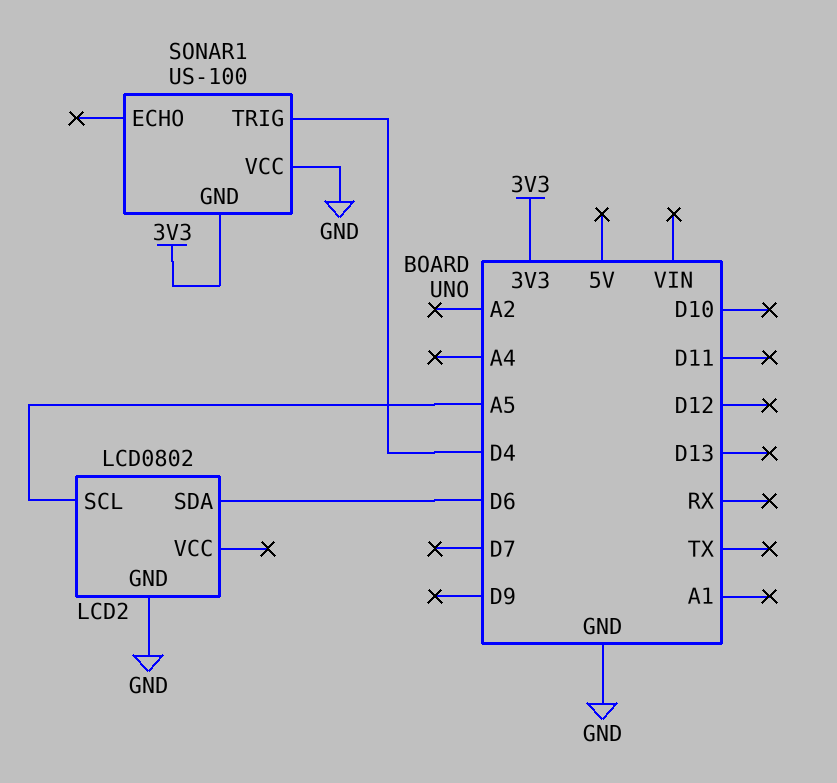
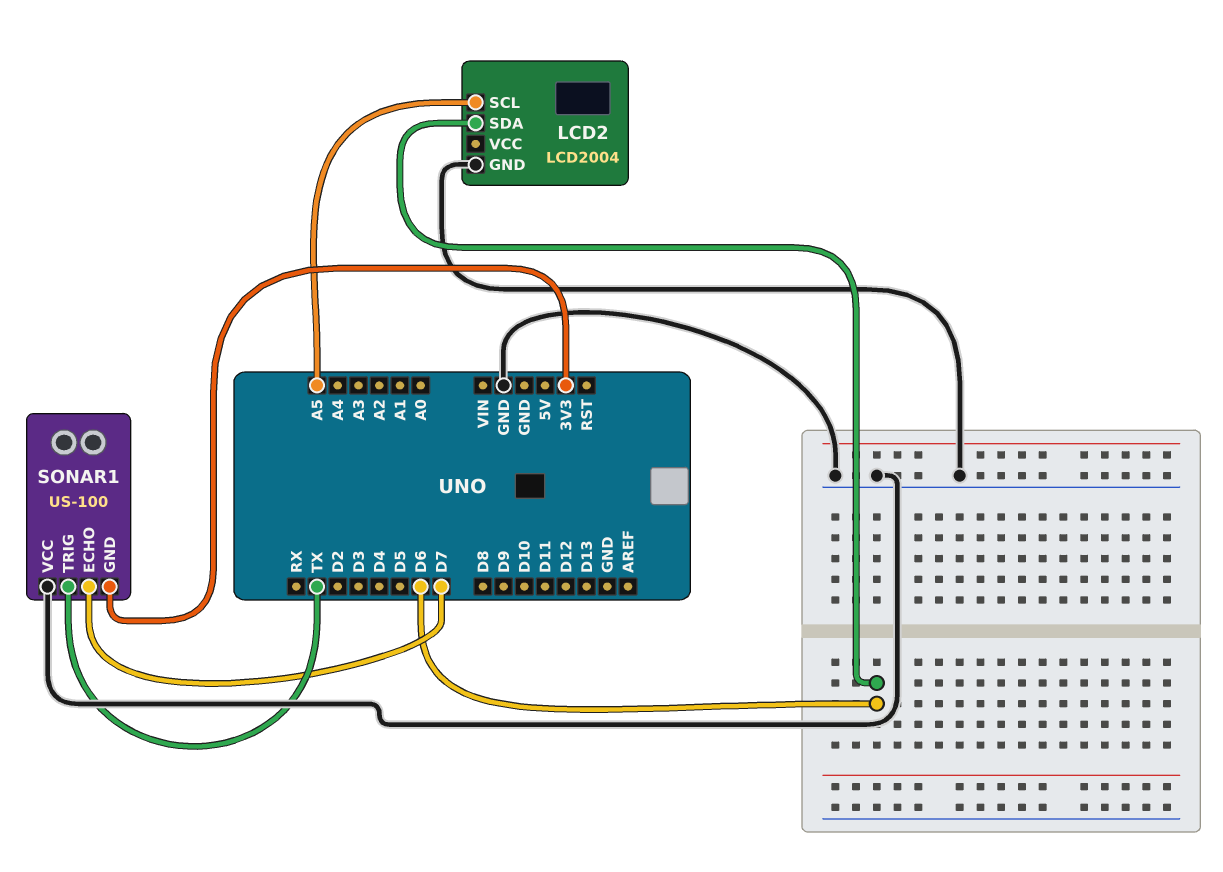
LCD2: LCD0802 -> LCD2004
SONAR1 pin ECHO: none -> D7
SONAR1 pin TRIG: D4 -> TX

